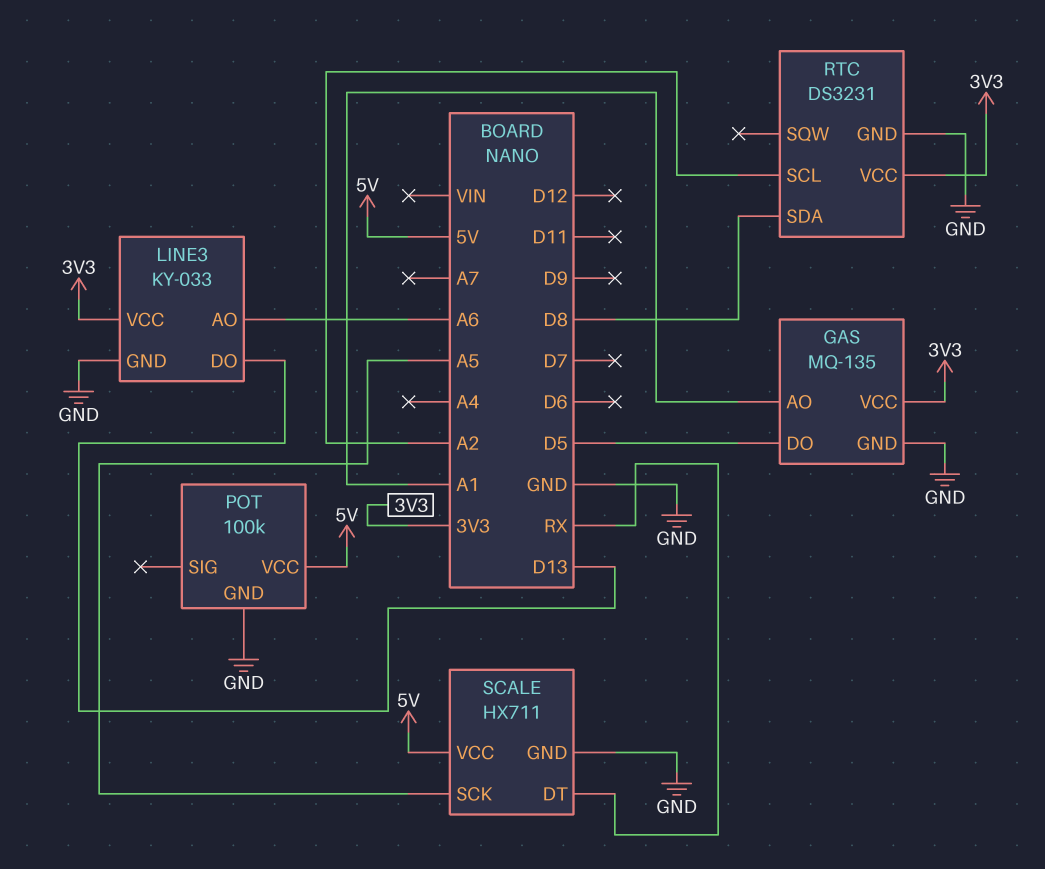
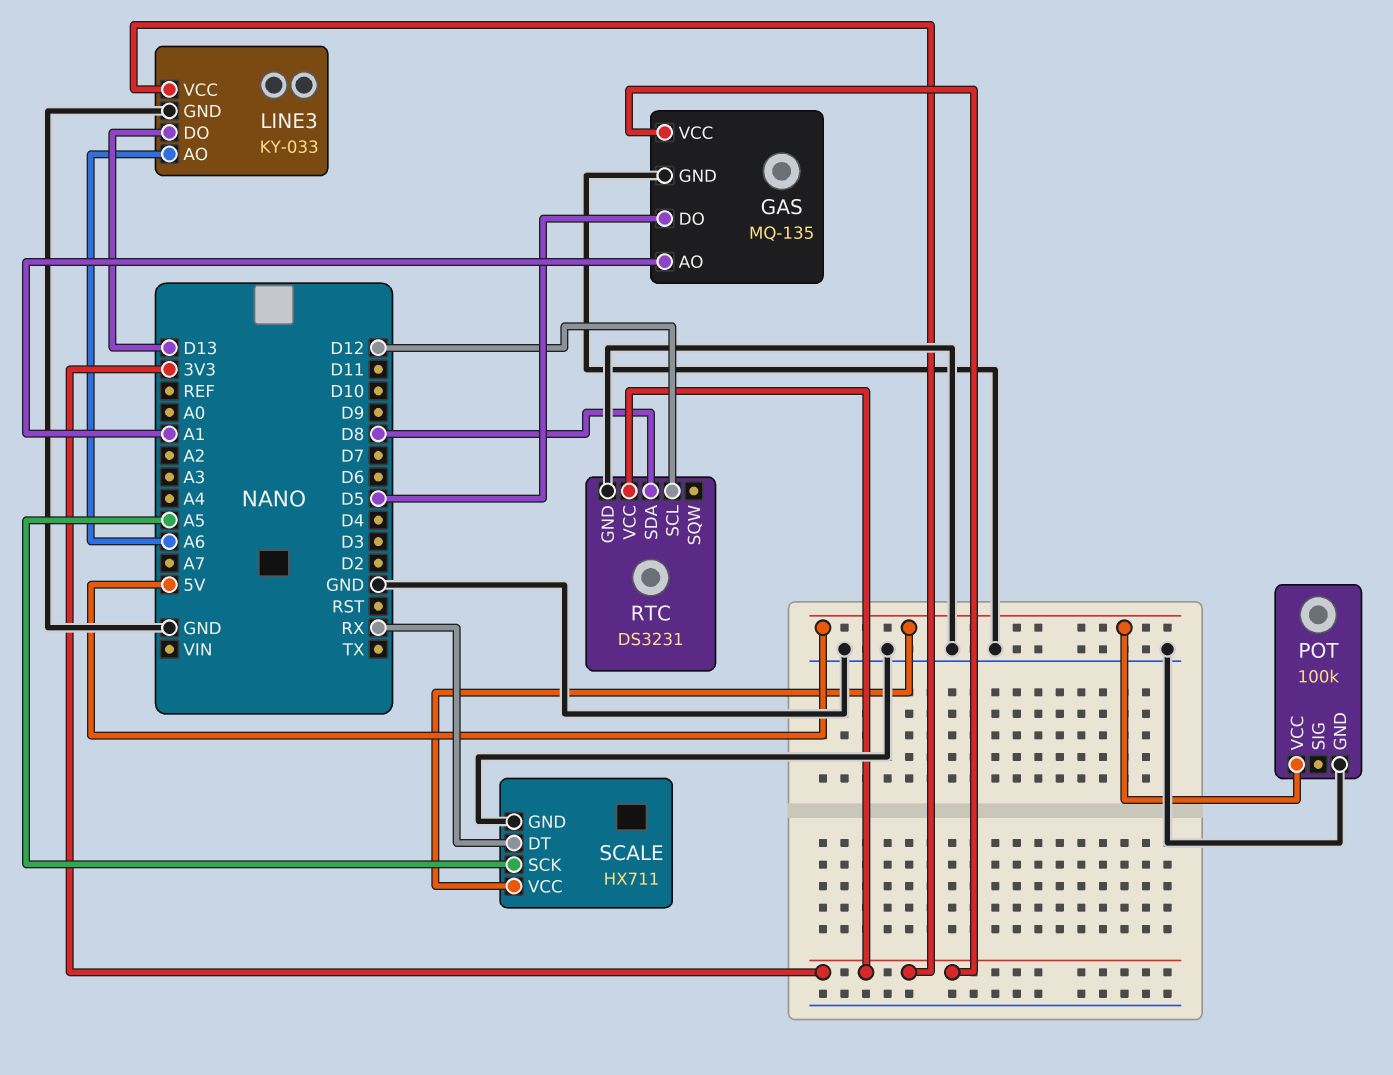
RTC pin SCL: A2 -> D12

